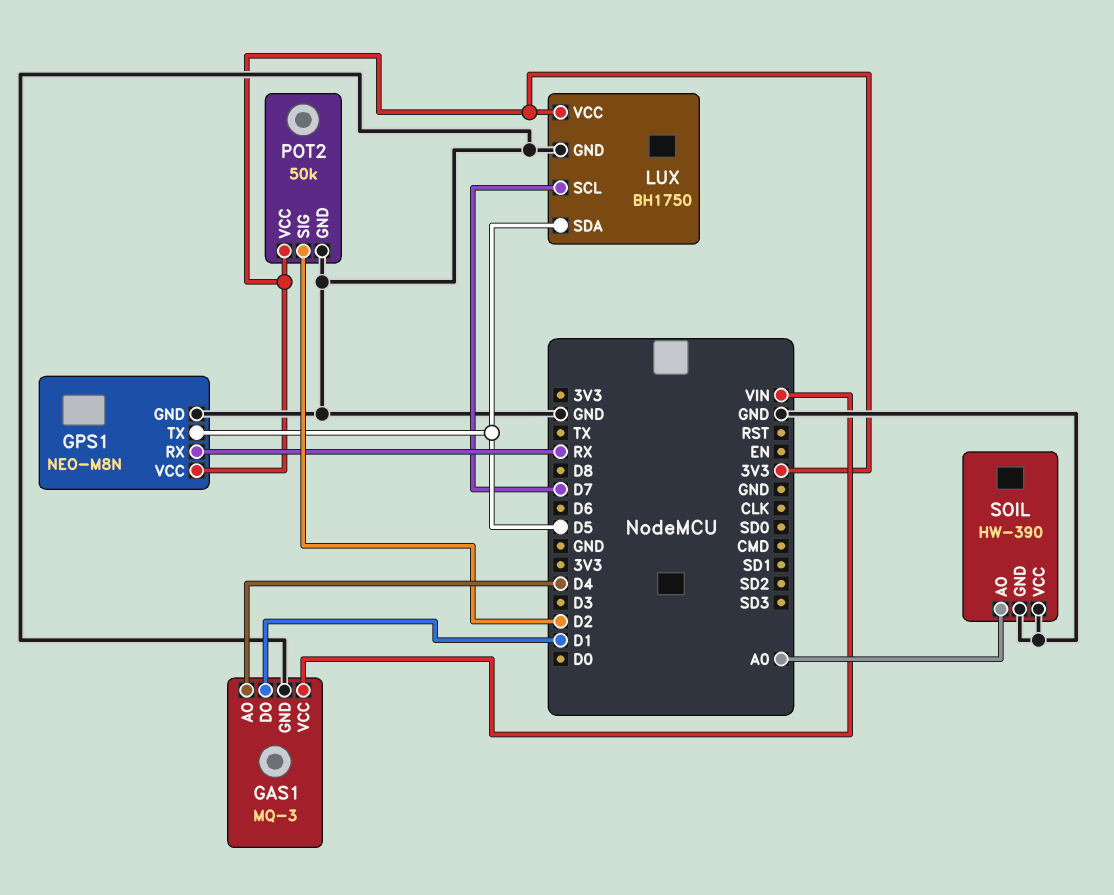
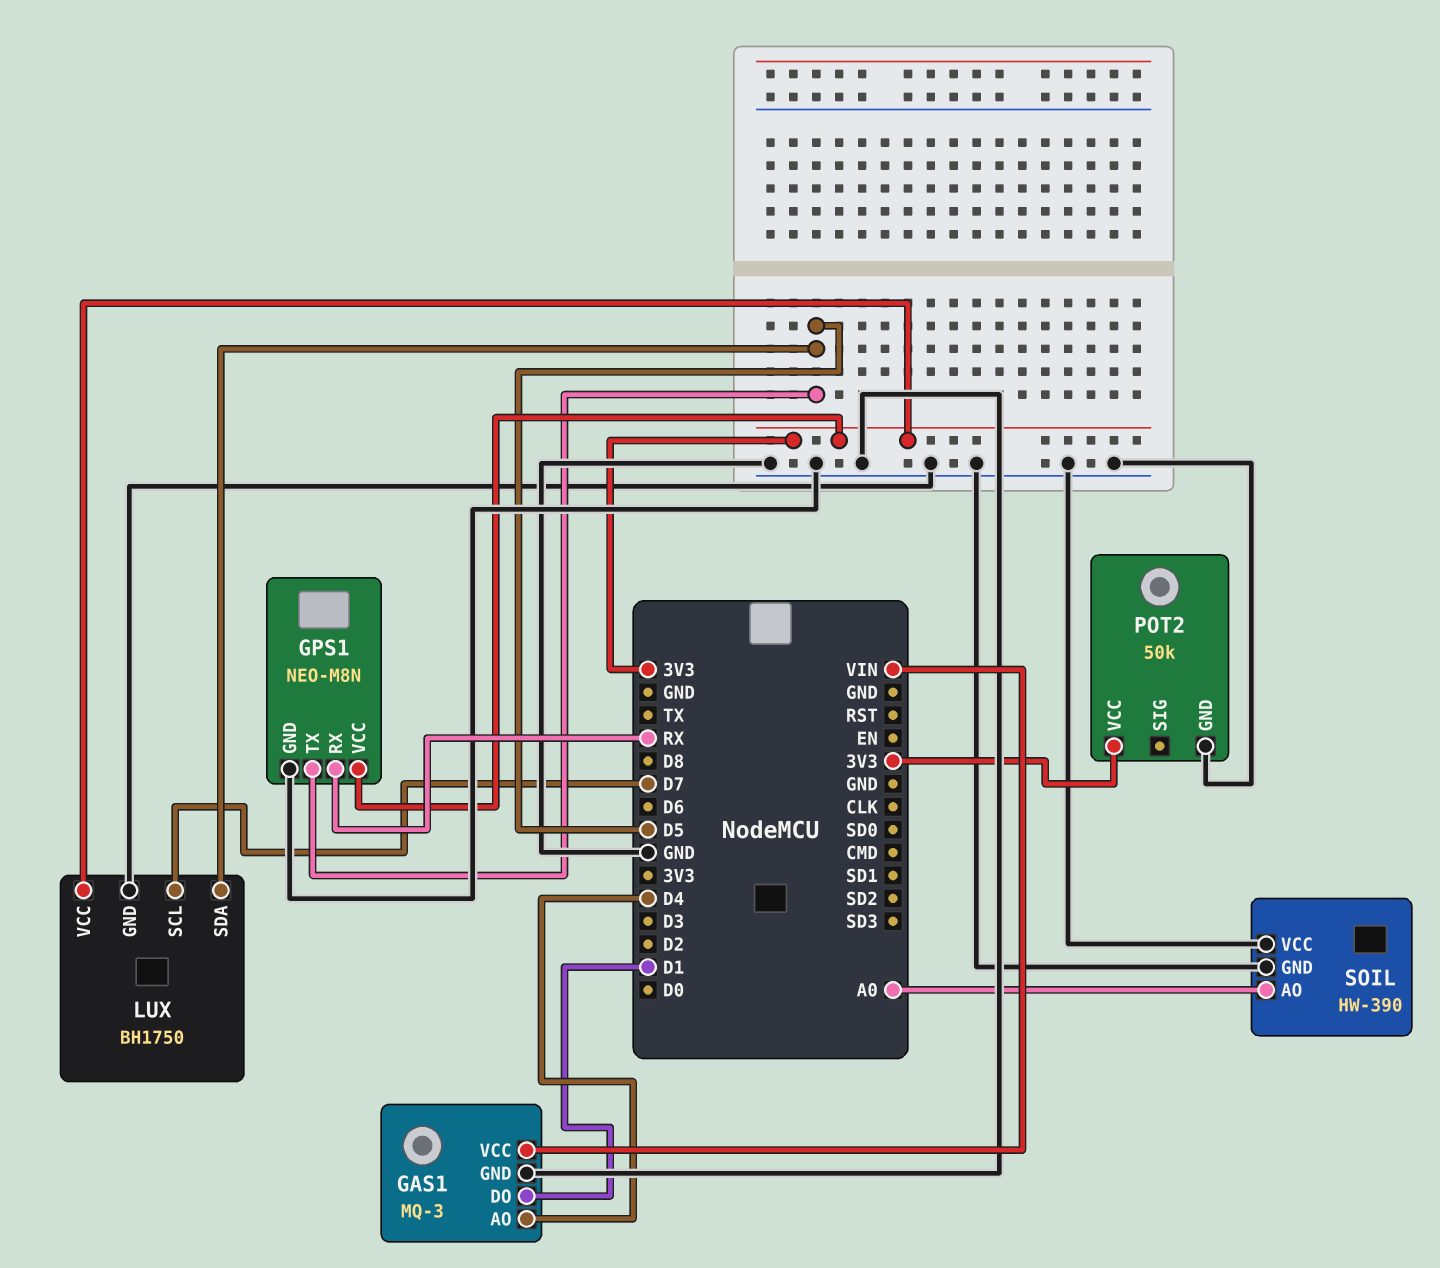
POT2 pin SIG: D2 -> none

